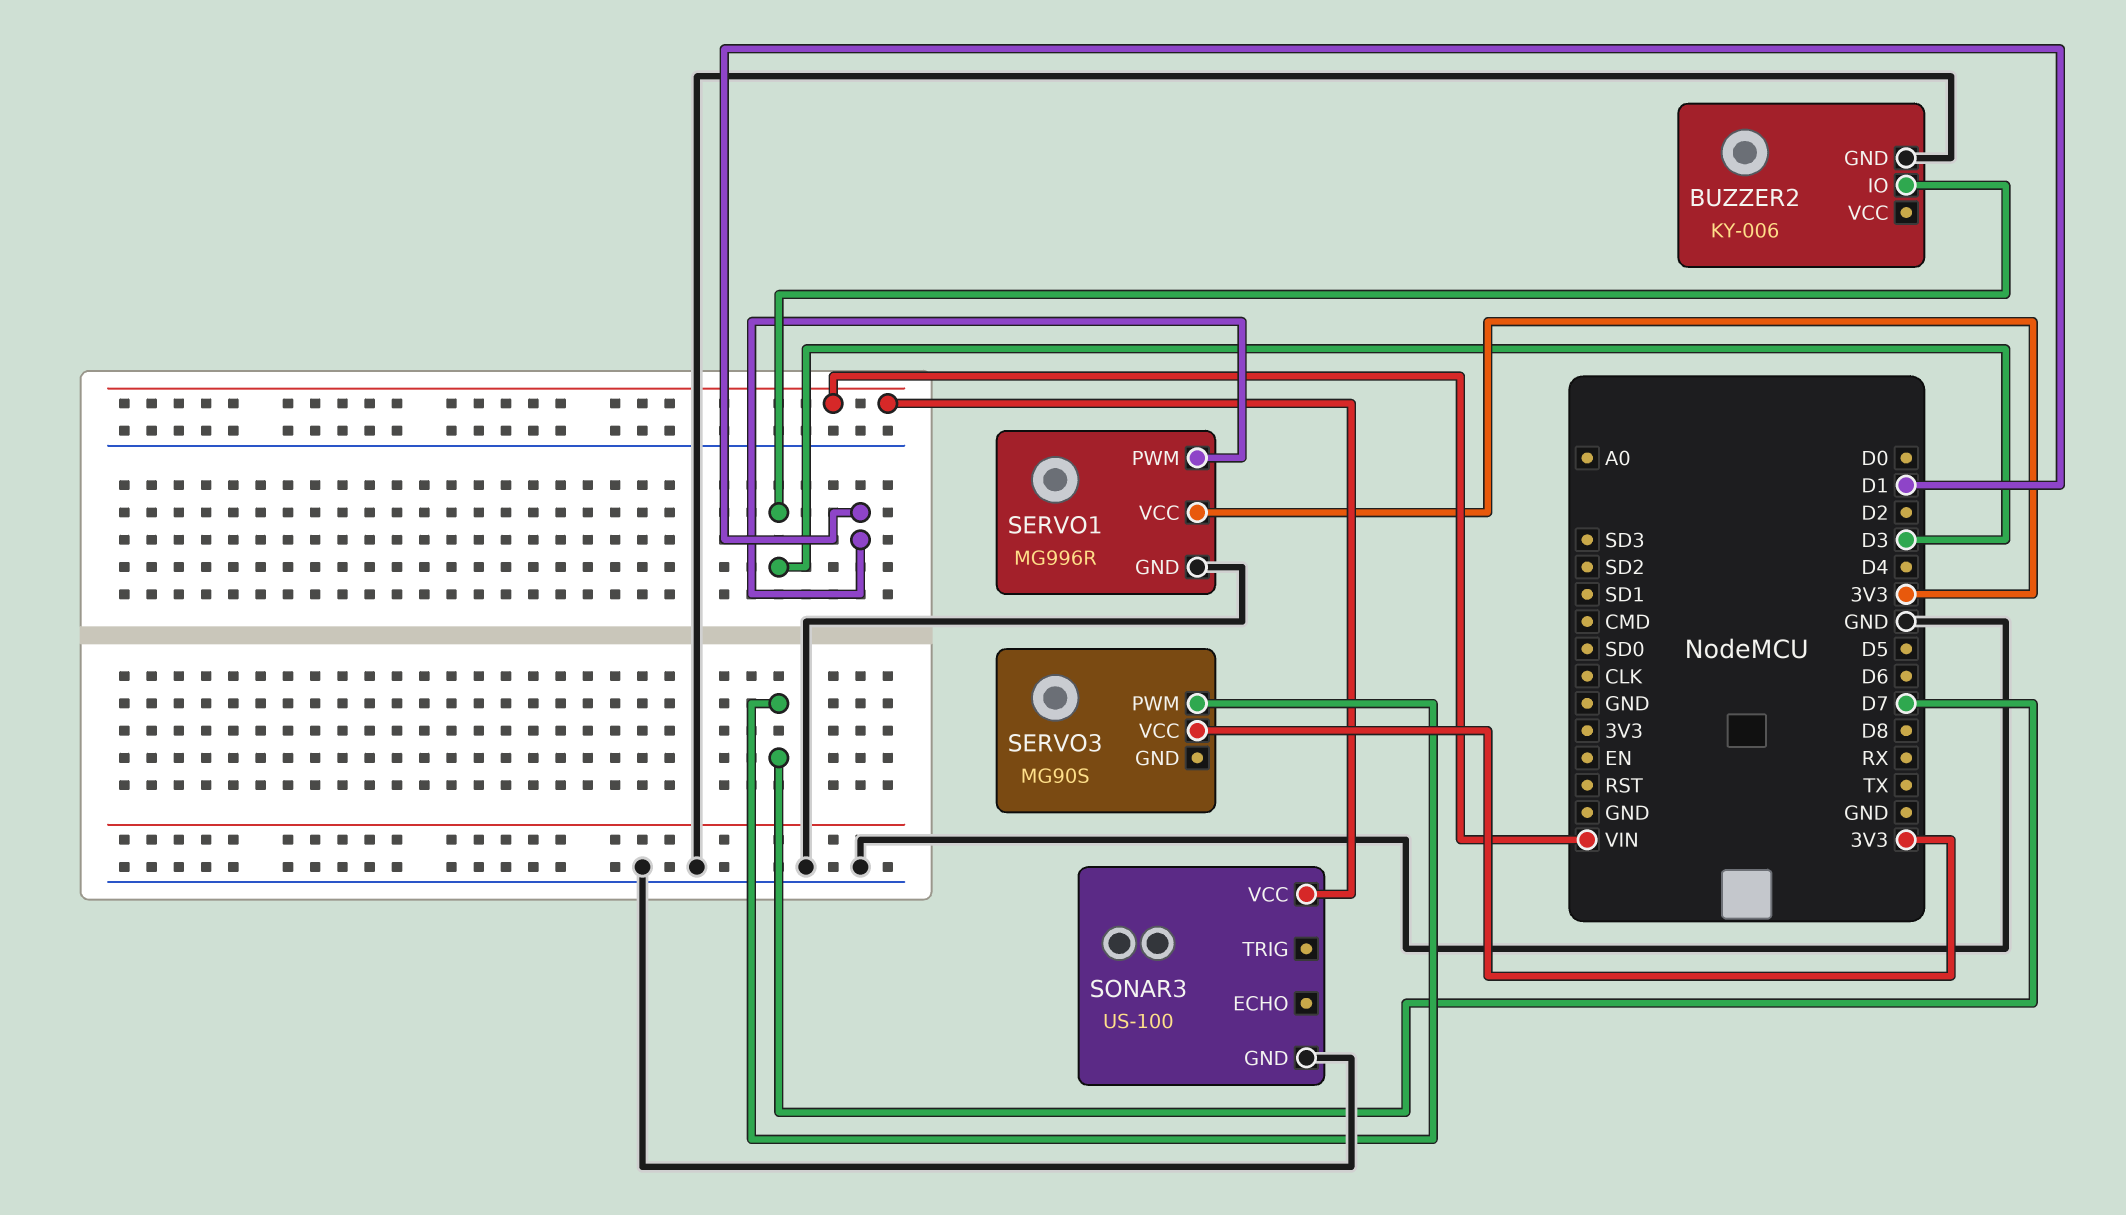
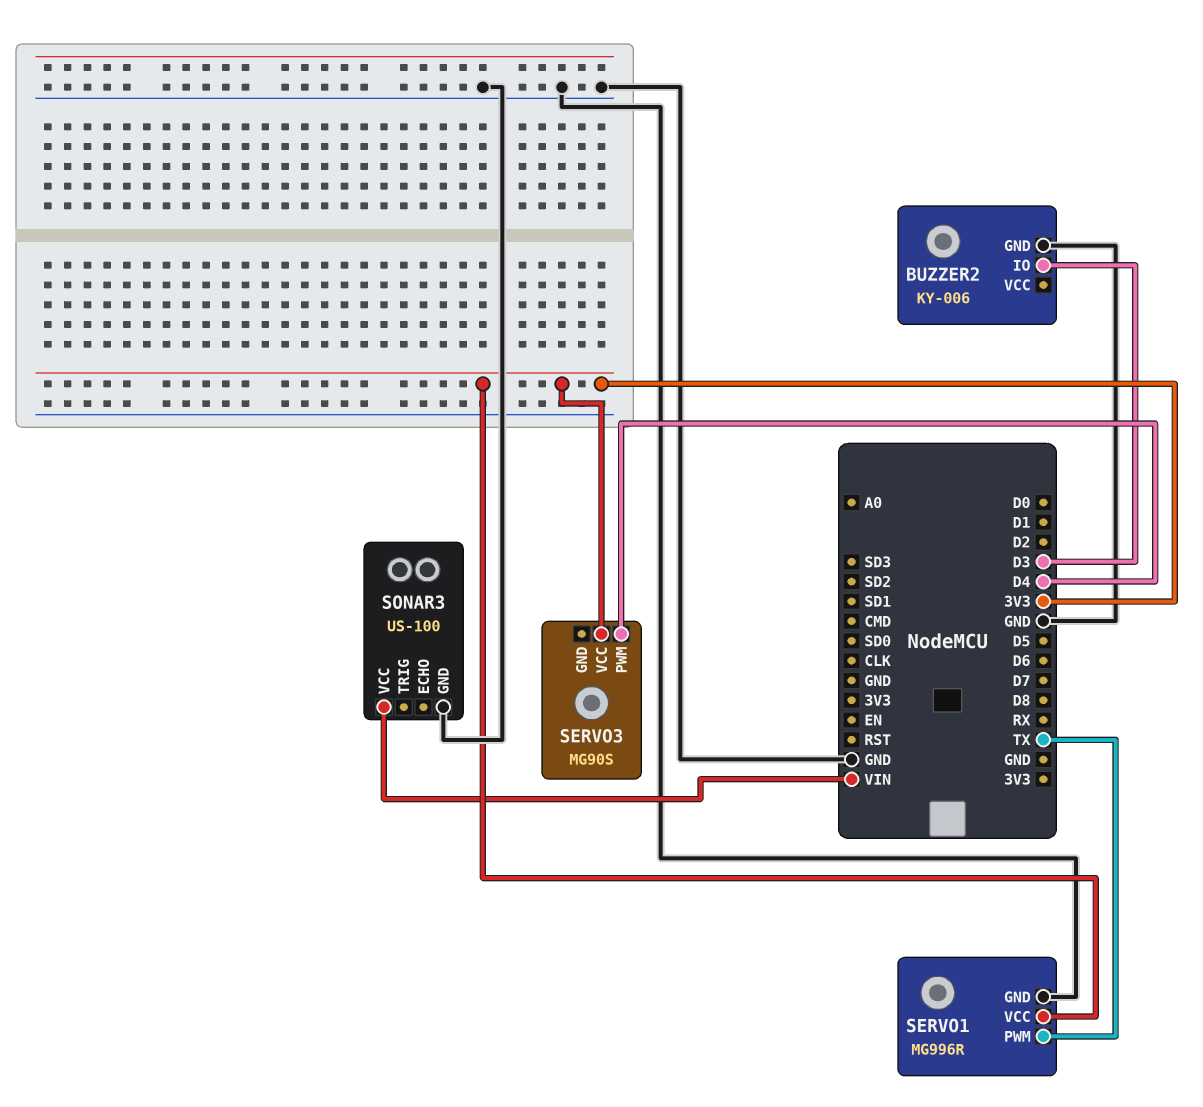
SERVO1 pin PWM: D1 -> TX
SERVO3 pin PWM: D7 -> D4

